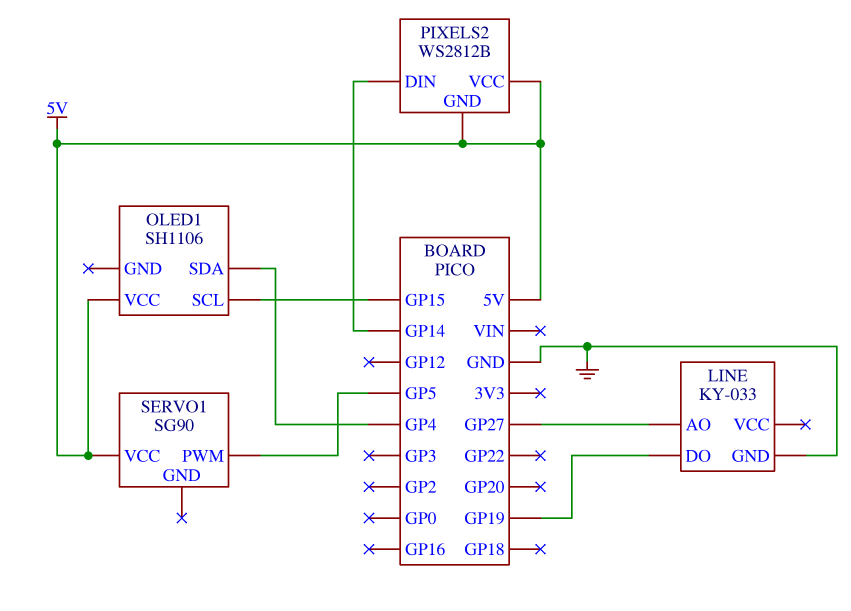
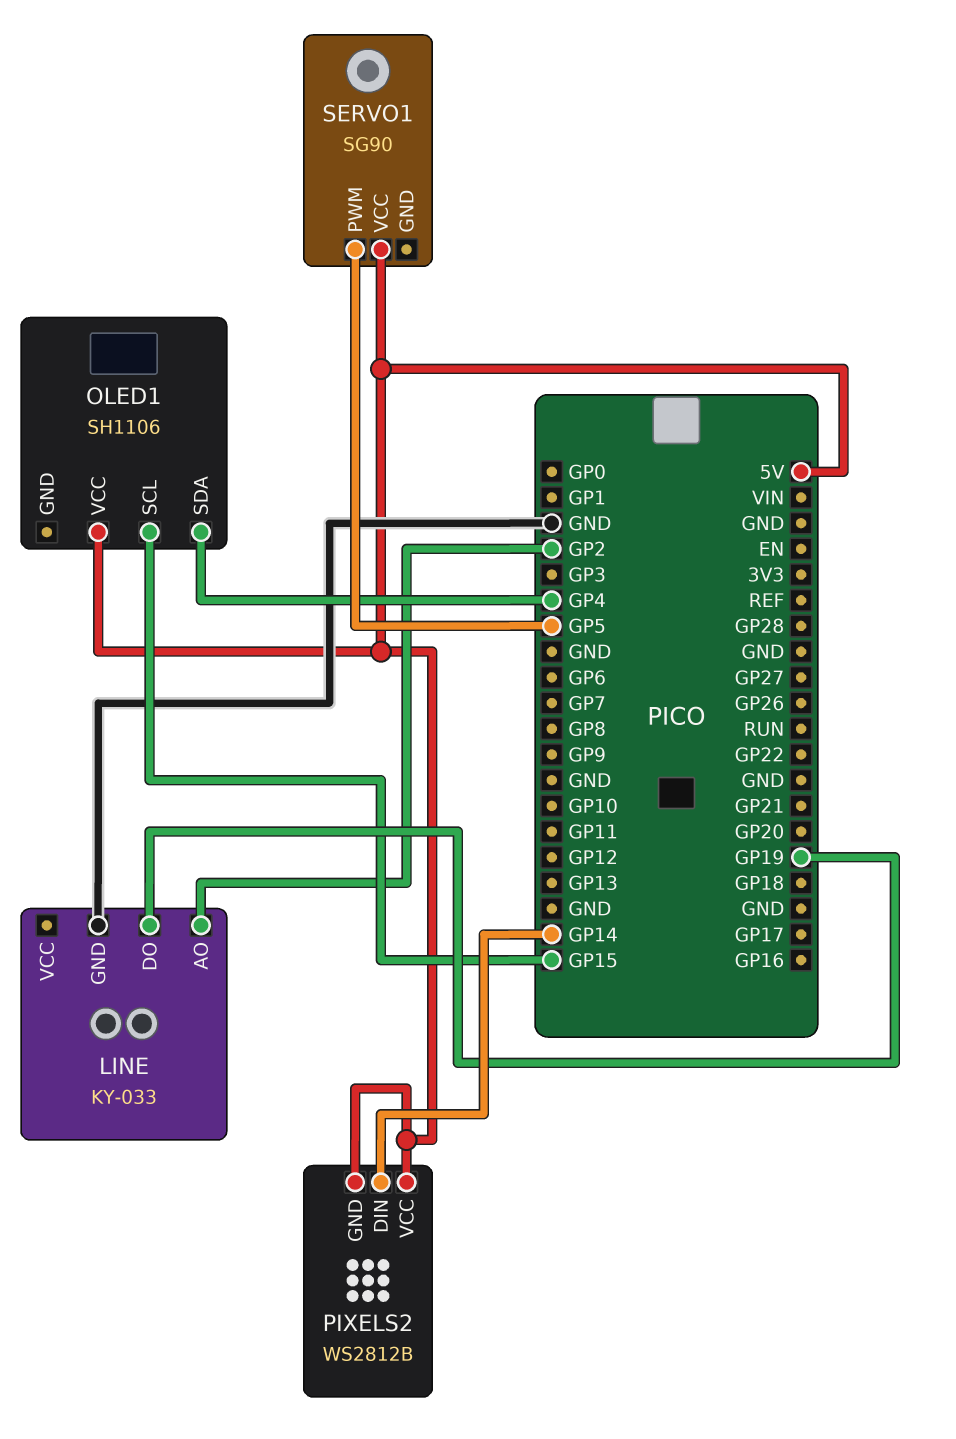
LINE pin AO: GP27 -> GP2

